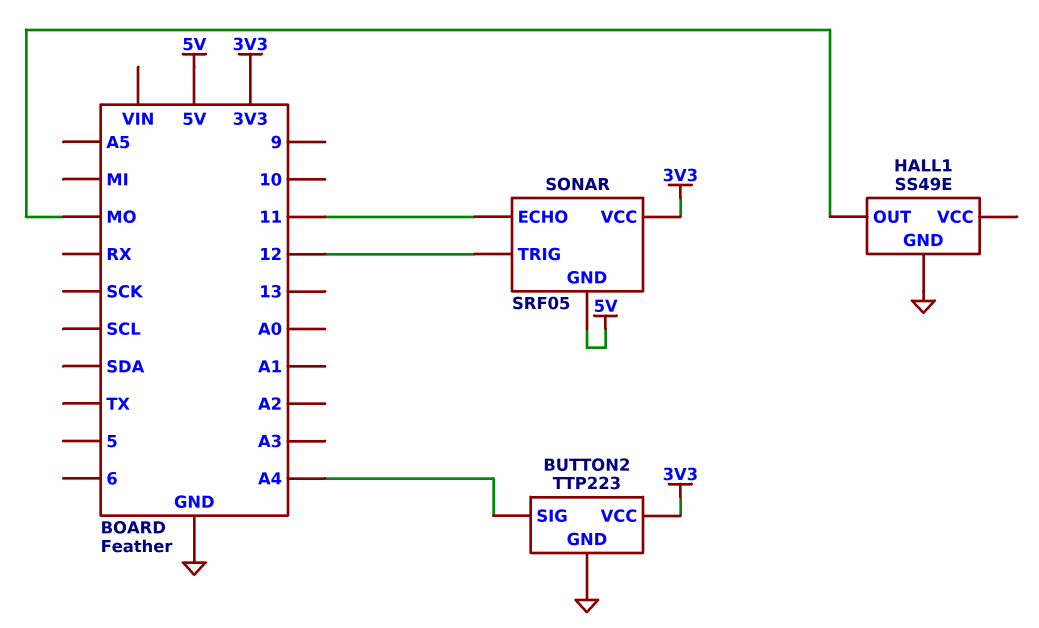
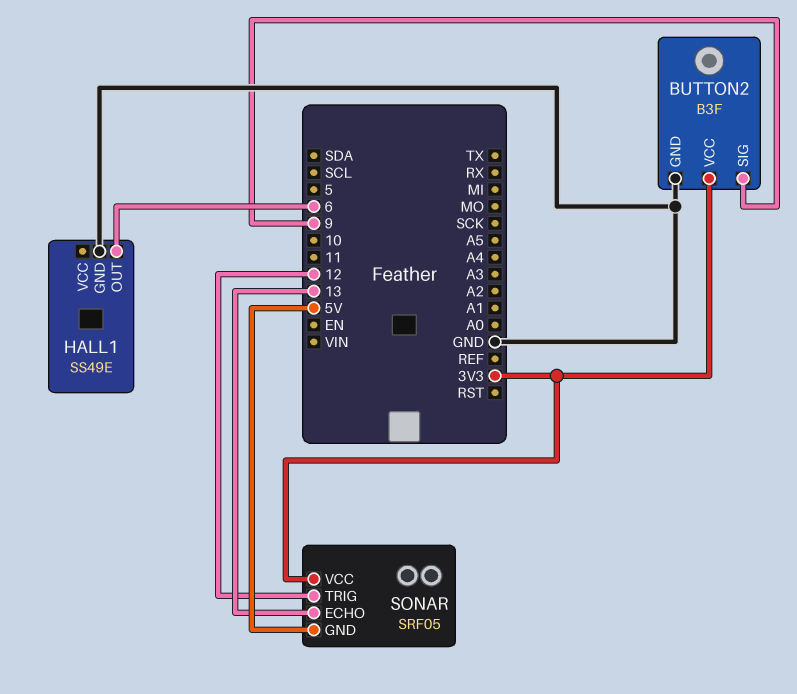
BUTTON2: TTP223 -> B3F
BUTTON2 pin SIG: A4 -> 9
HALL1 pin OUT: MO -> 6
SONAR pin ECHO: 11 -> 13

